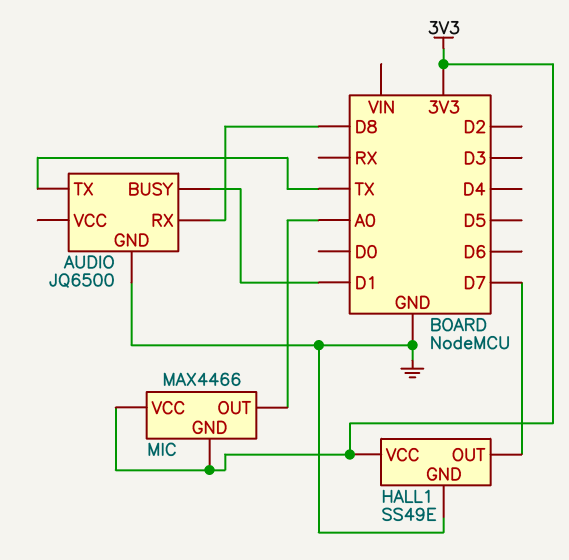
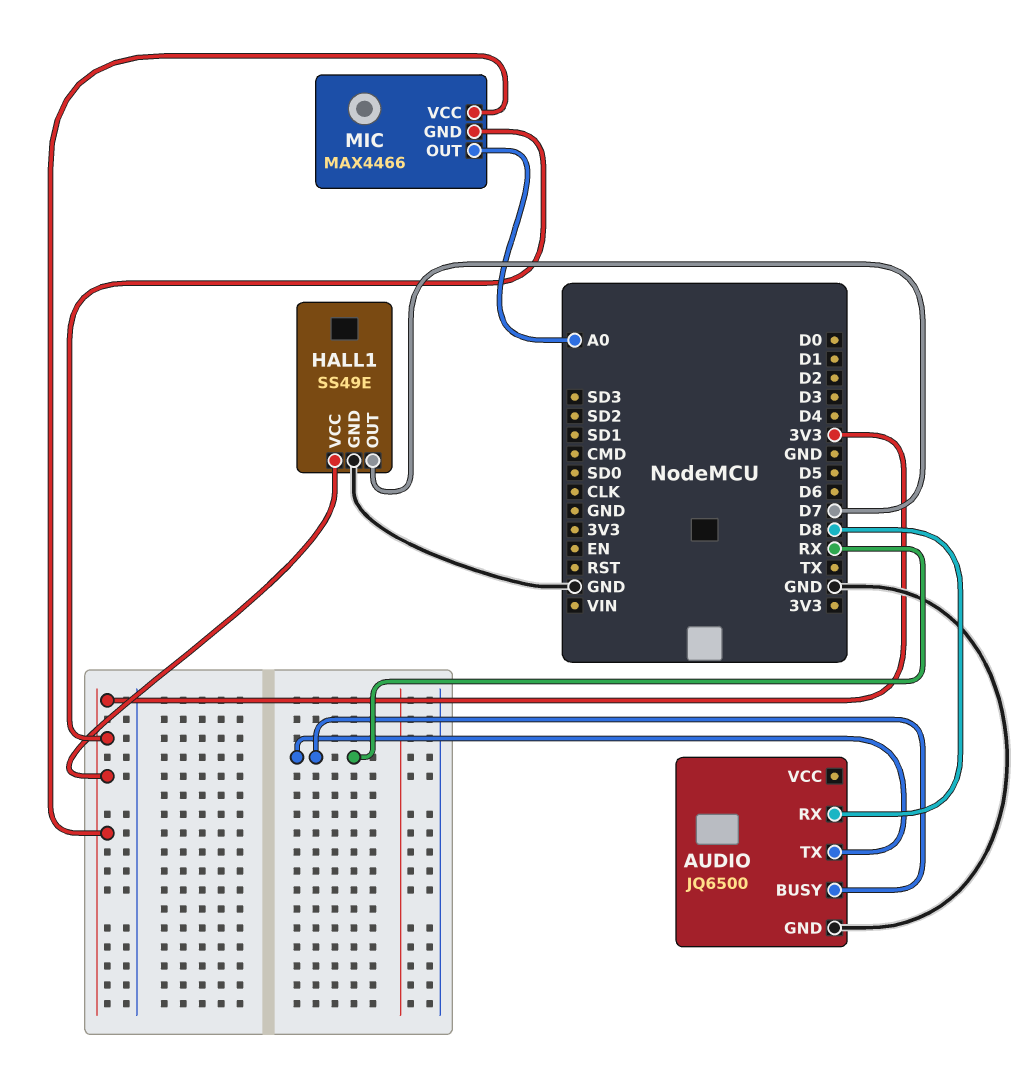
AUDIO pin BUSY: D1 -> RX
AUDIO pin TX: TX -> RX

